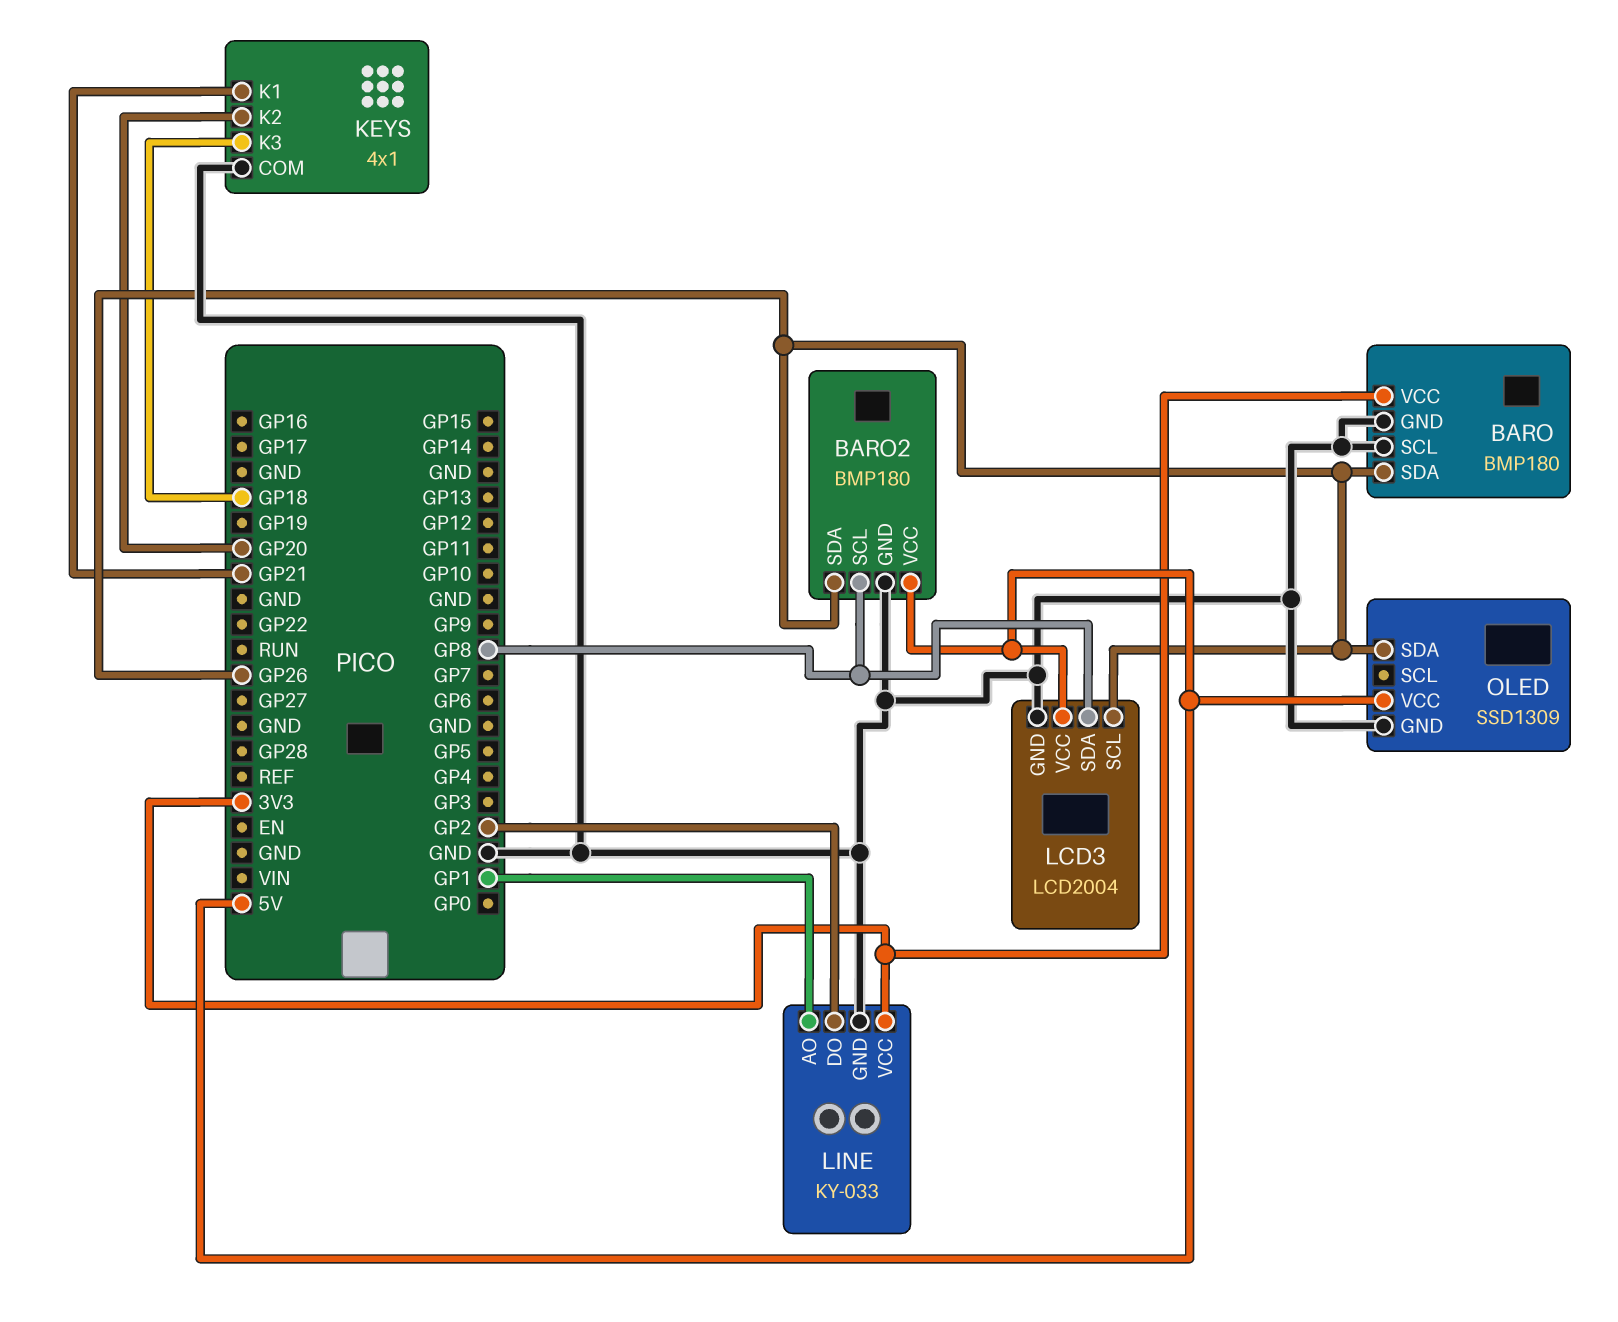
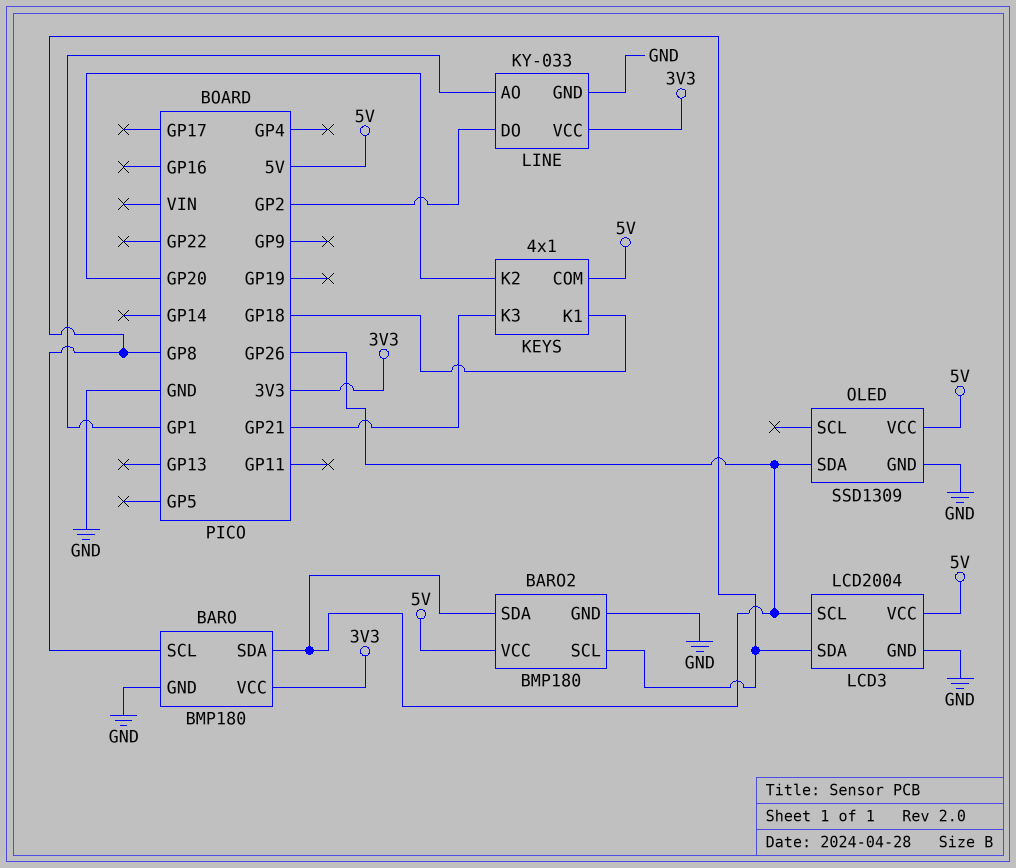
BARO pin SCL: GND -> GP8
KEYS pin COM: GND -> 5V
KEYS pin K1: GP21 -> GP18
KEYS pin K3: GP18 -> GP21

